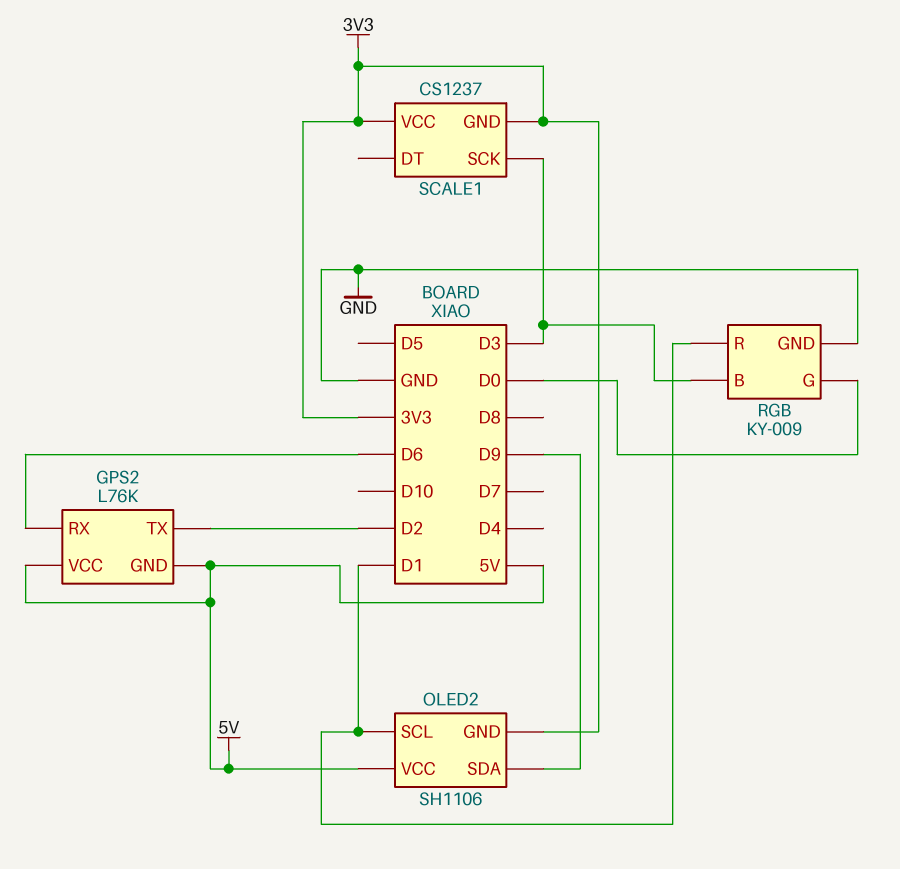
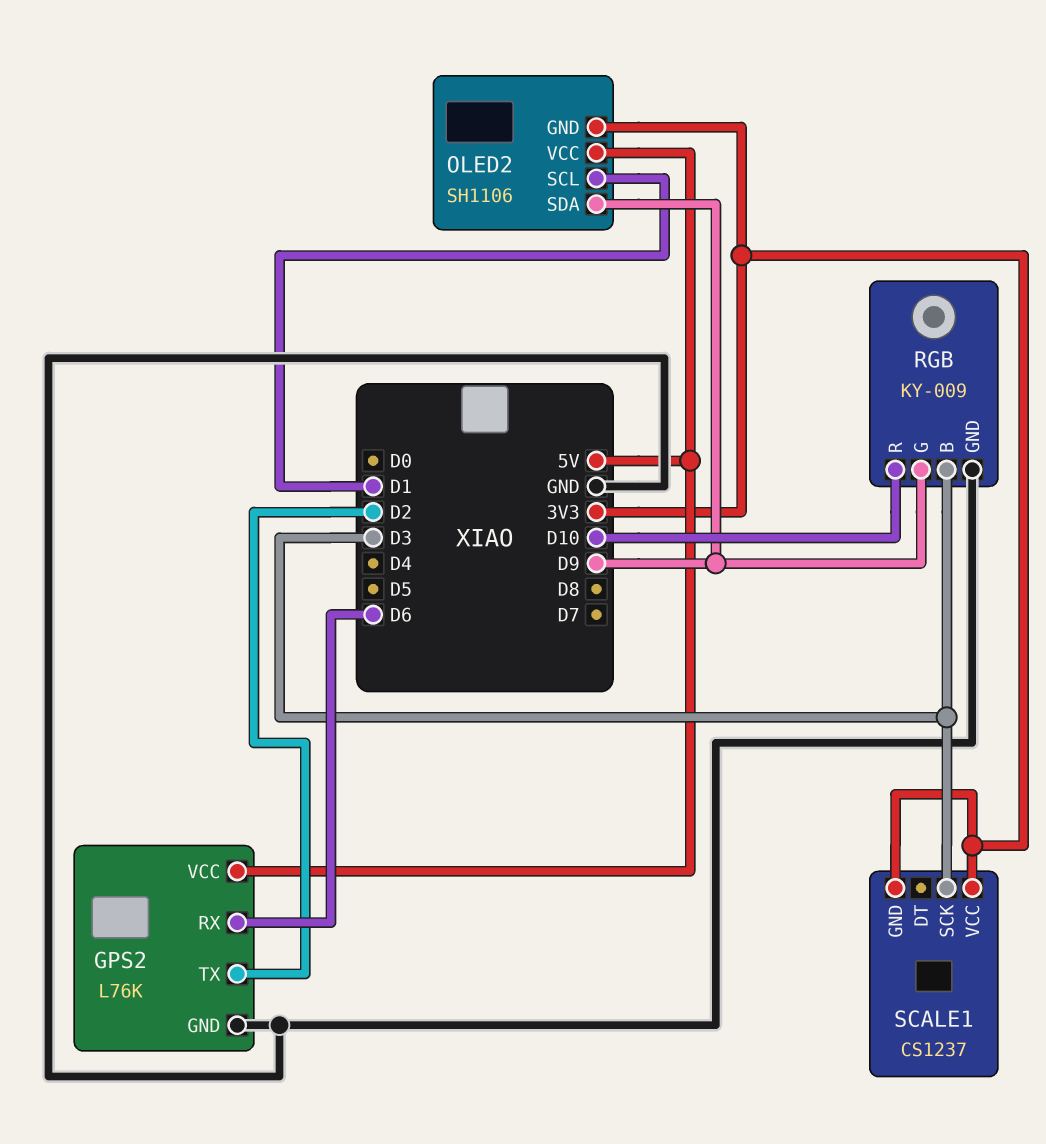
GPS2 pin GND: 5V -> GND
RGB pin G: D0 -> D9
RGB pin R: D1 -> D10

